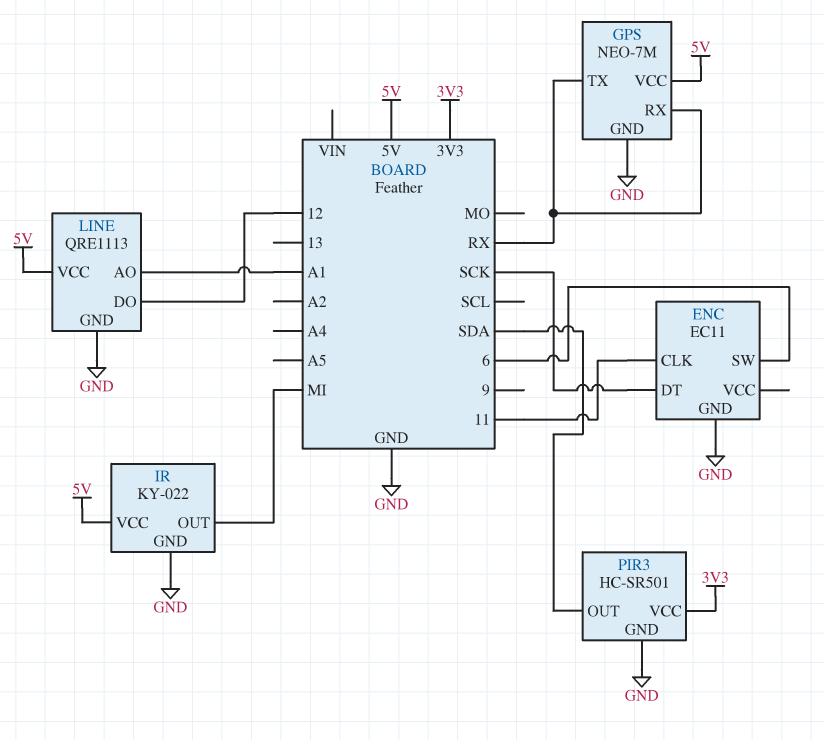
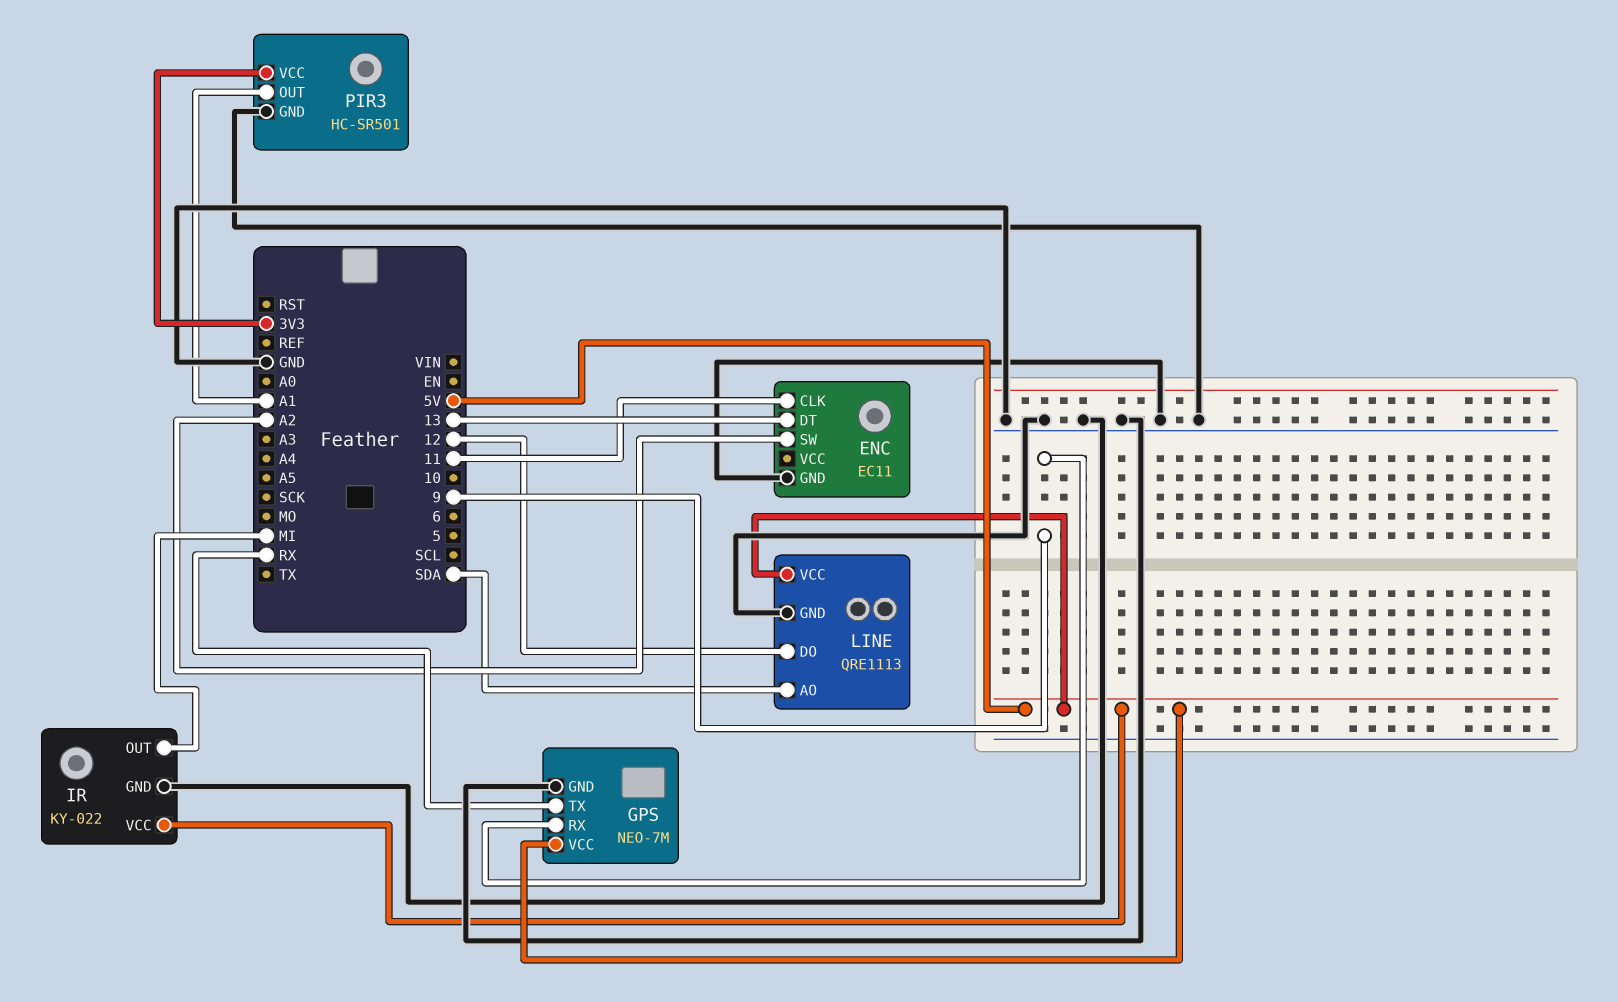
ENC pin DT: SCK -> 13
ENC pin SW: 6 -> A2
GPS pin RX: RX -> 9
LINE pin AO: A1 -> SDA
PIR3 pin OUT: SDA -> A1

